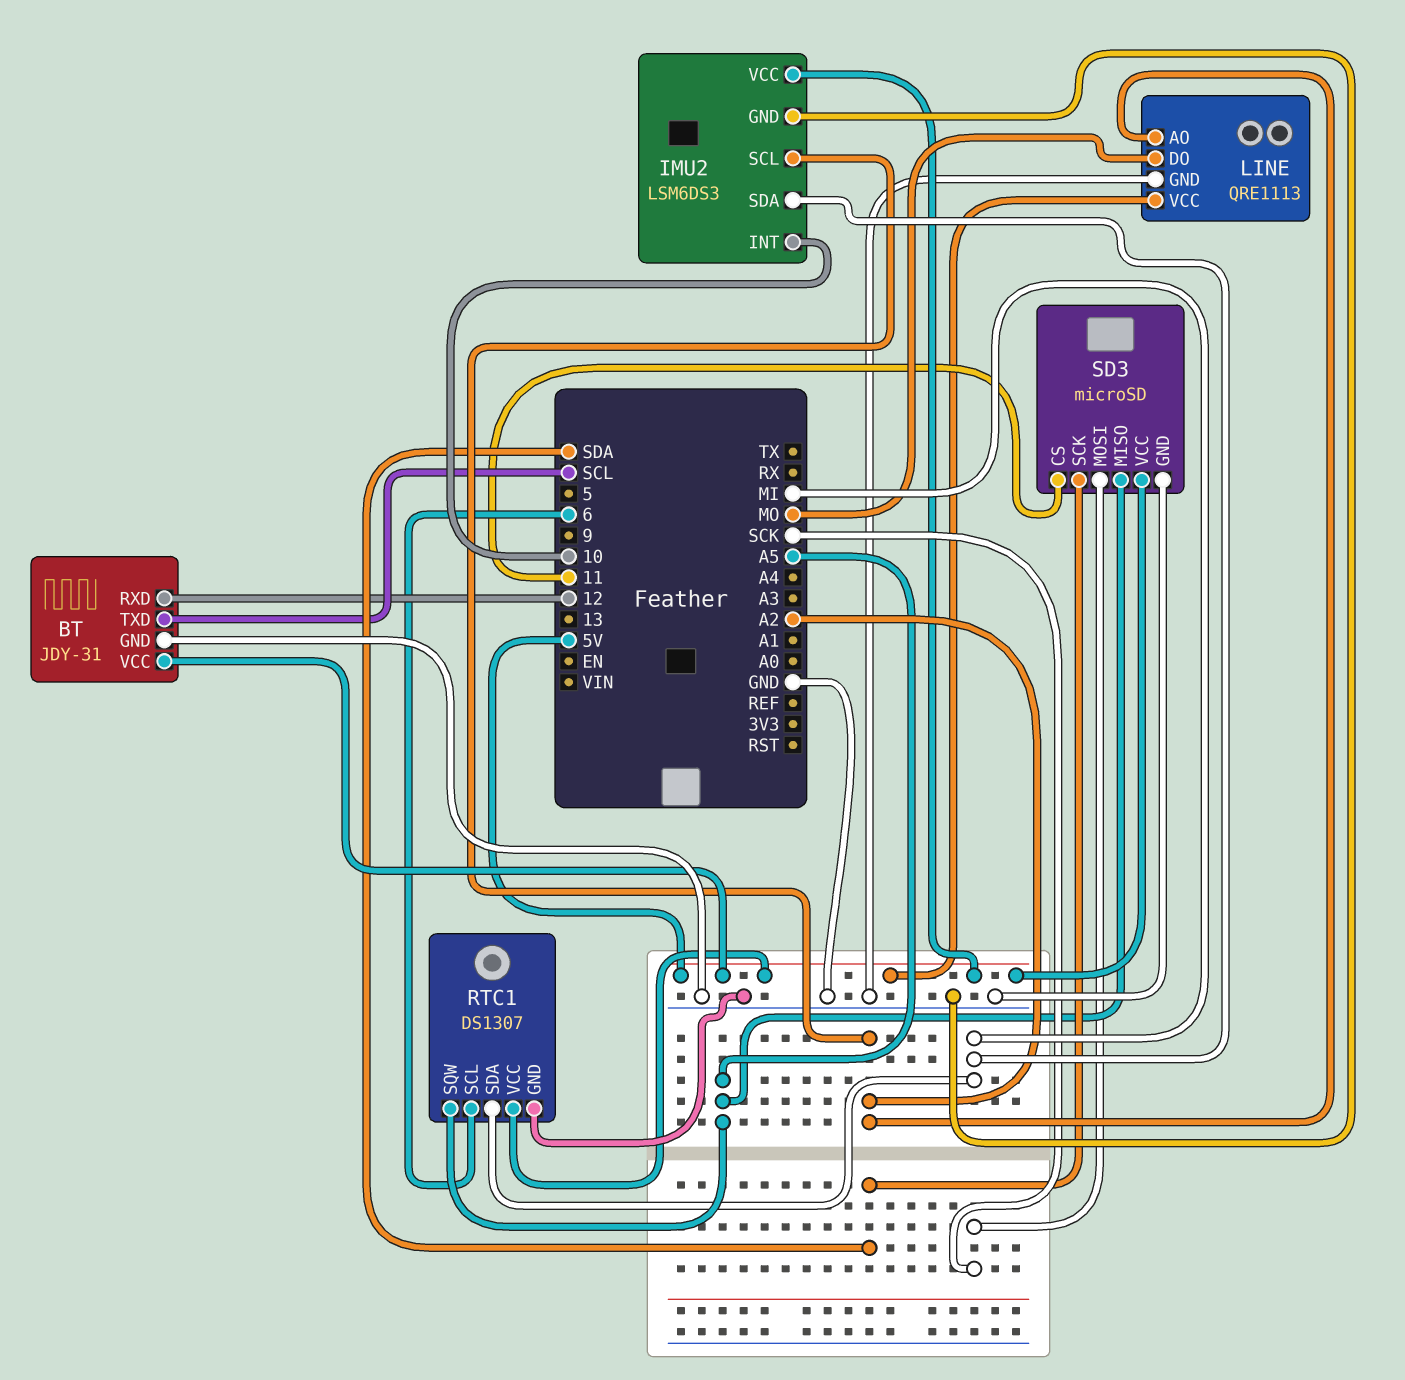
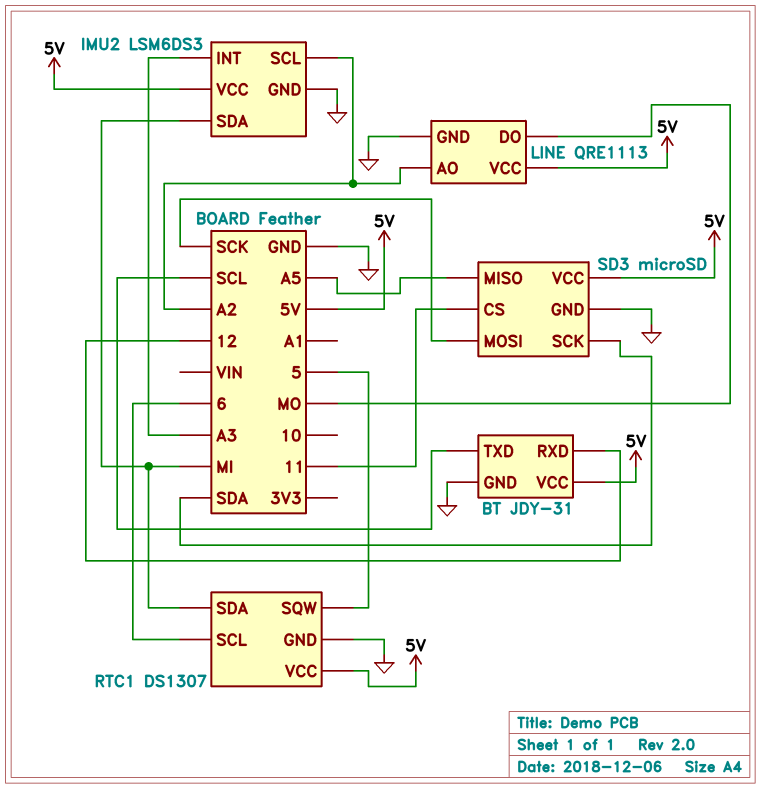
IMU2 pin INT: 10 -> A3
RTC1 pin SQW: A5 -> 5

